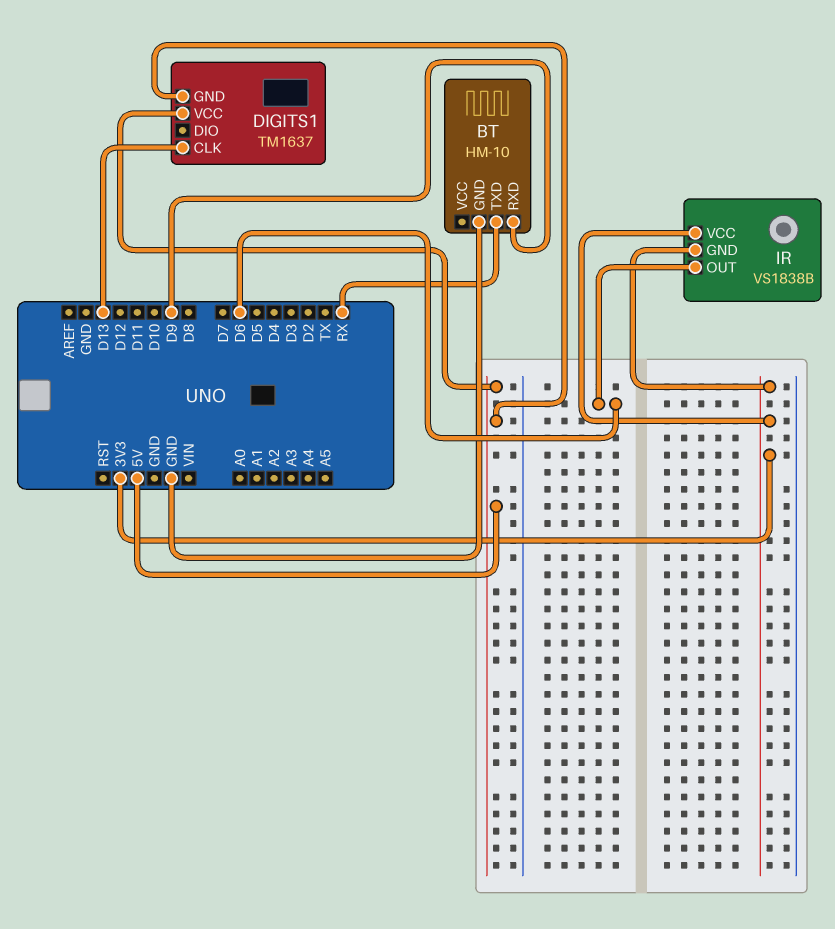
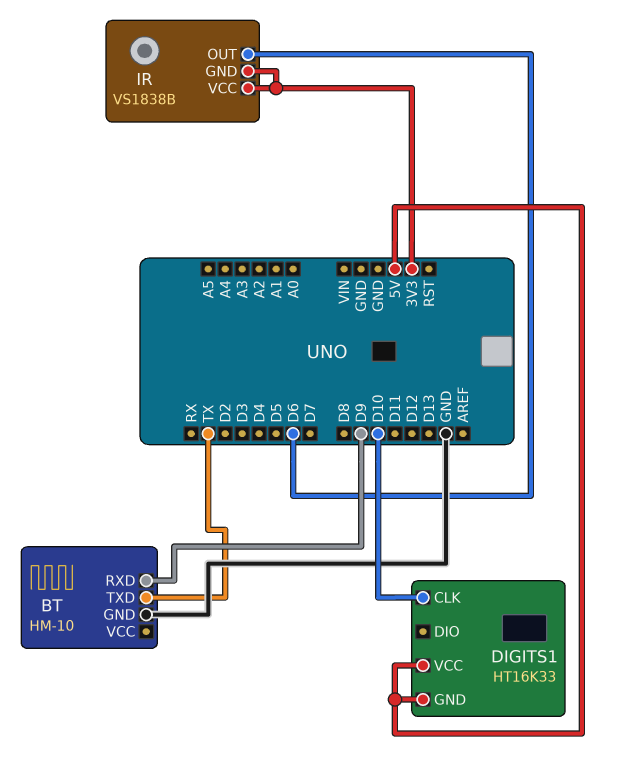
BT pin TXD: RX -> TX
DIGITS1: TM1637 -> HT16K33
DIGITS1 pin CLK: D13 -> D10

